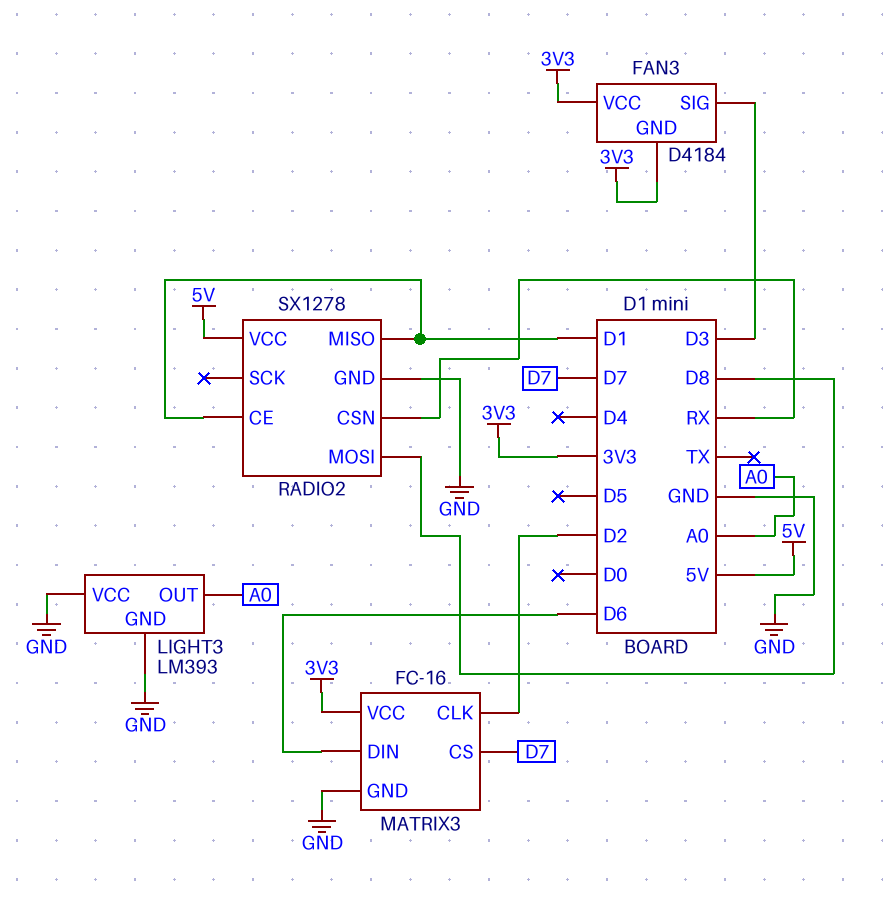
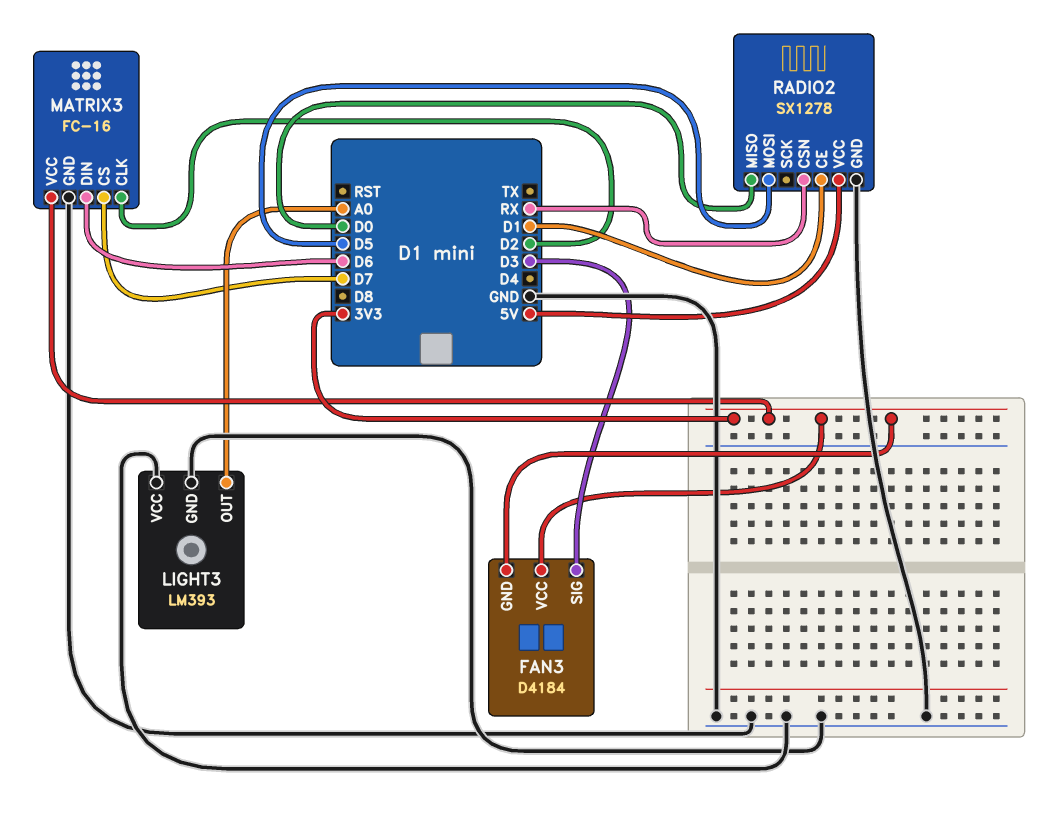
RADIO2 pin MISO: D1 -> D0
RADIO2 pin MOSI: D8 -> D5

